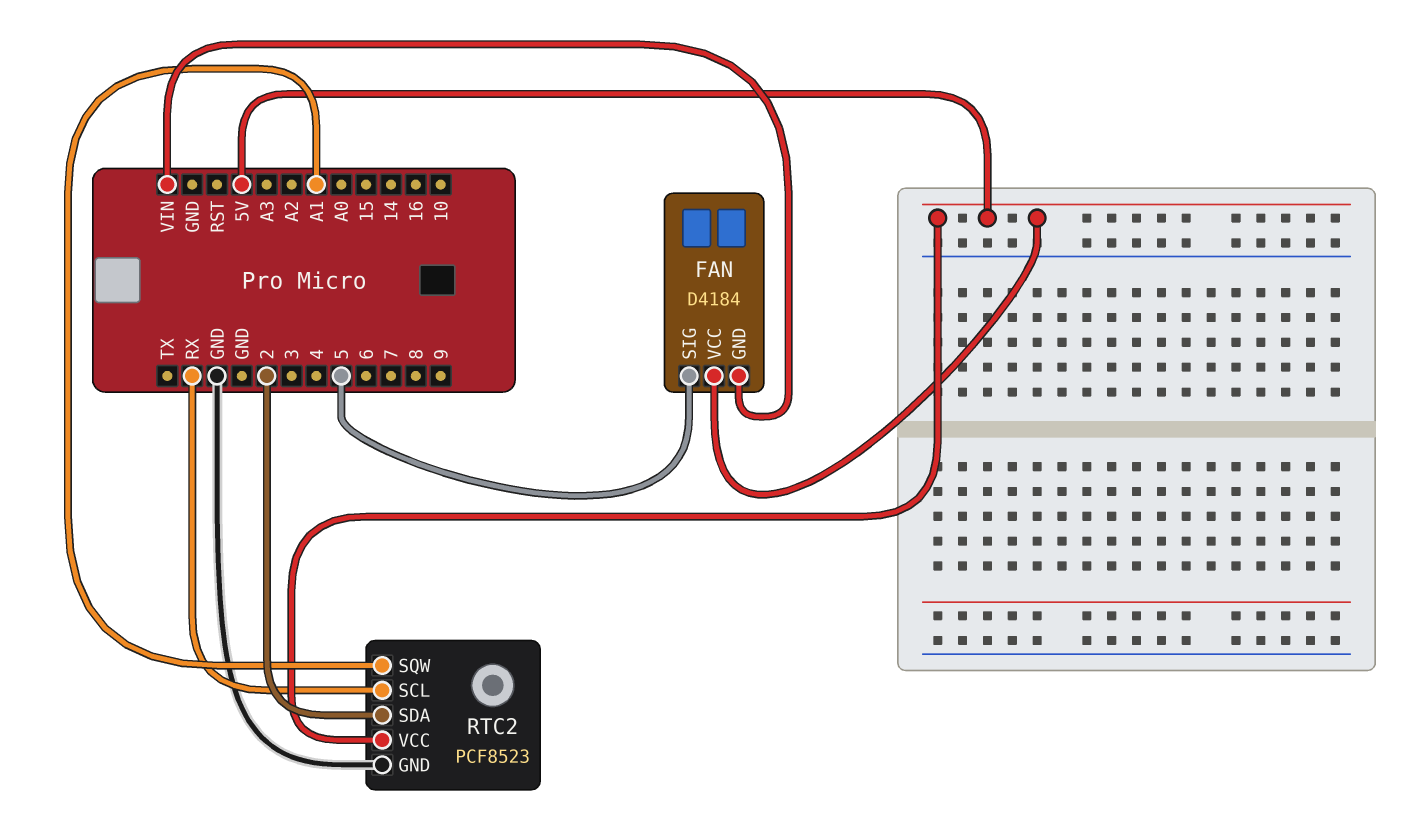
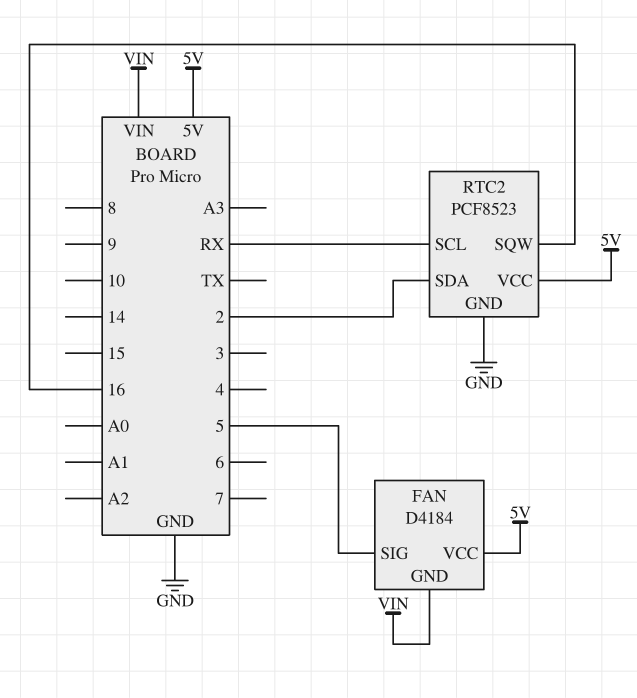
RTC2 pin SQW: A1 -> 16

